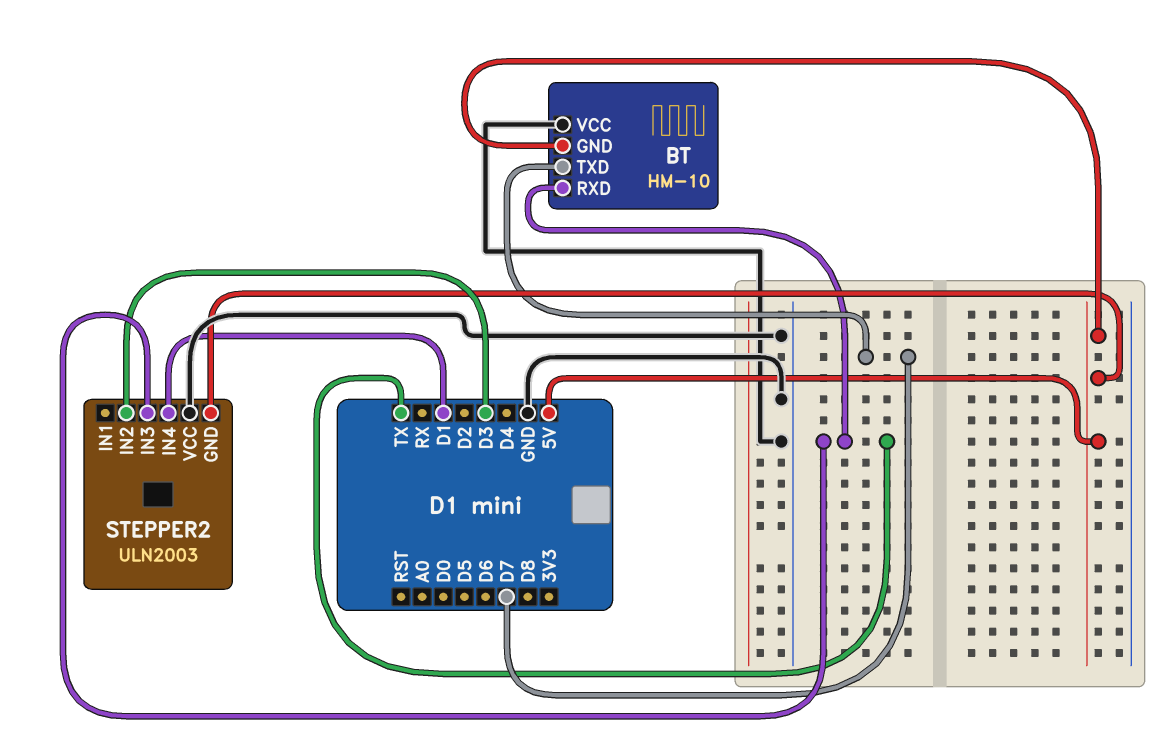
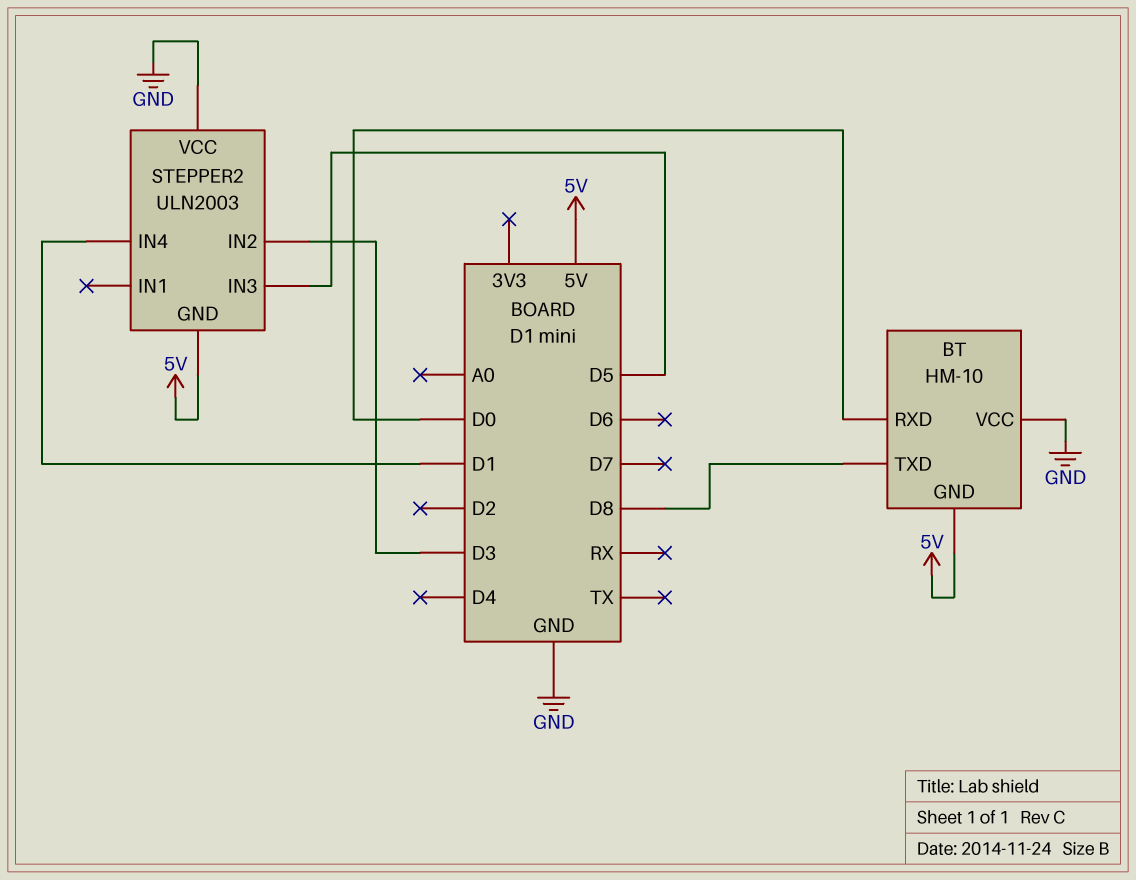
BT pin RXD: TX -> D0
BT pin TXD: D7 -> D8
STEPPER2 pin IN3: TX -> D5

